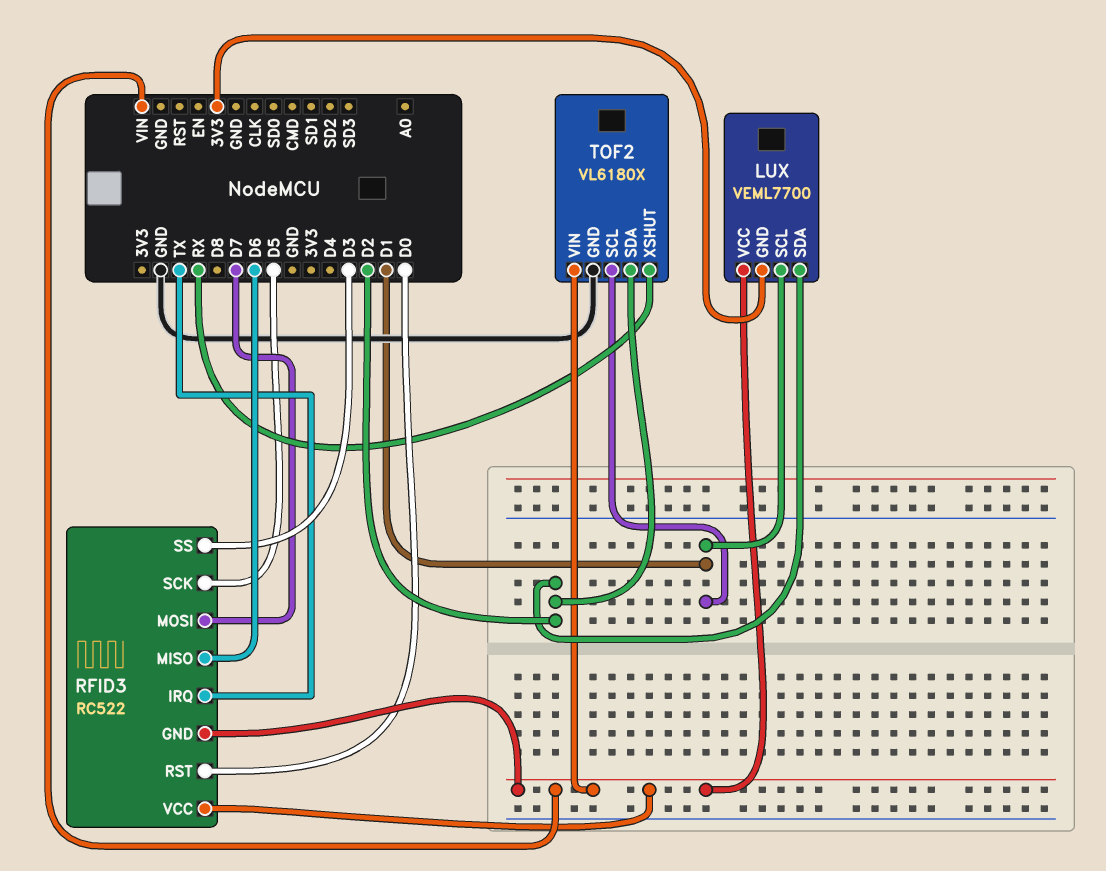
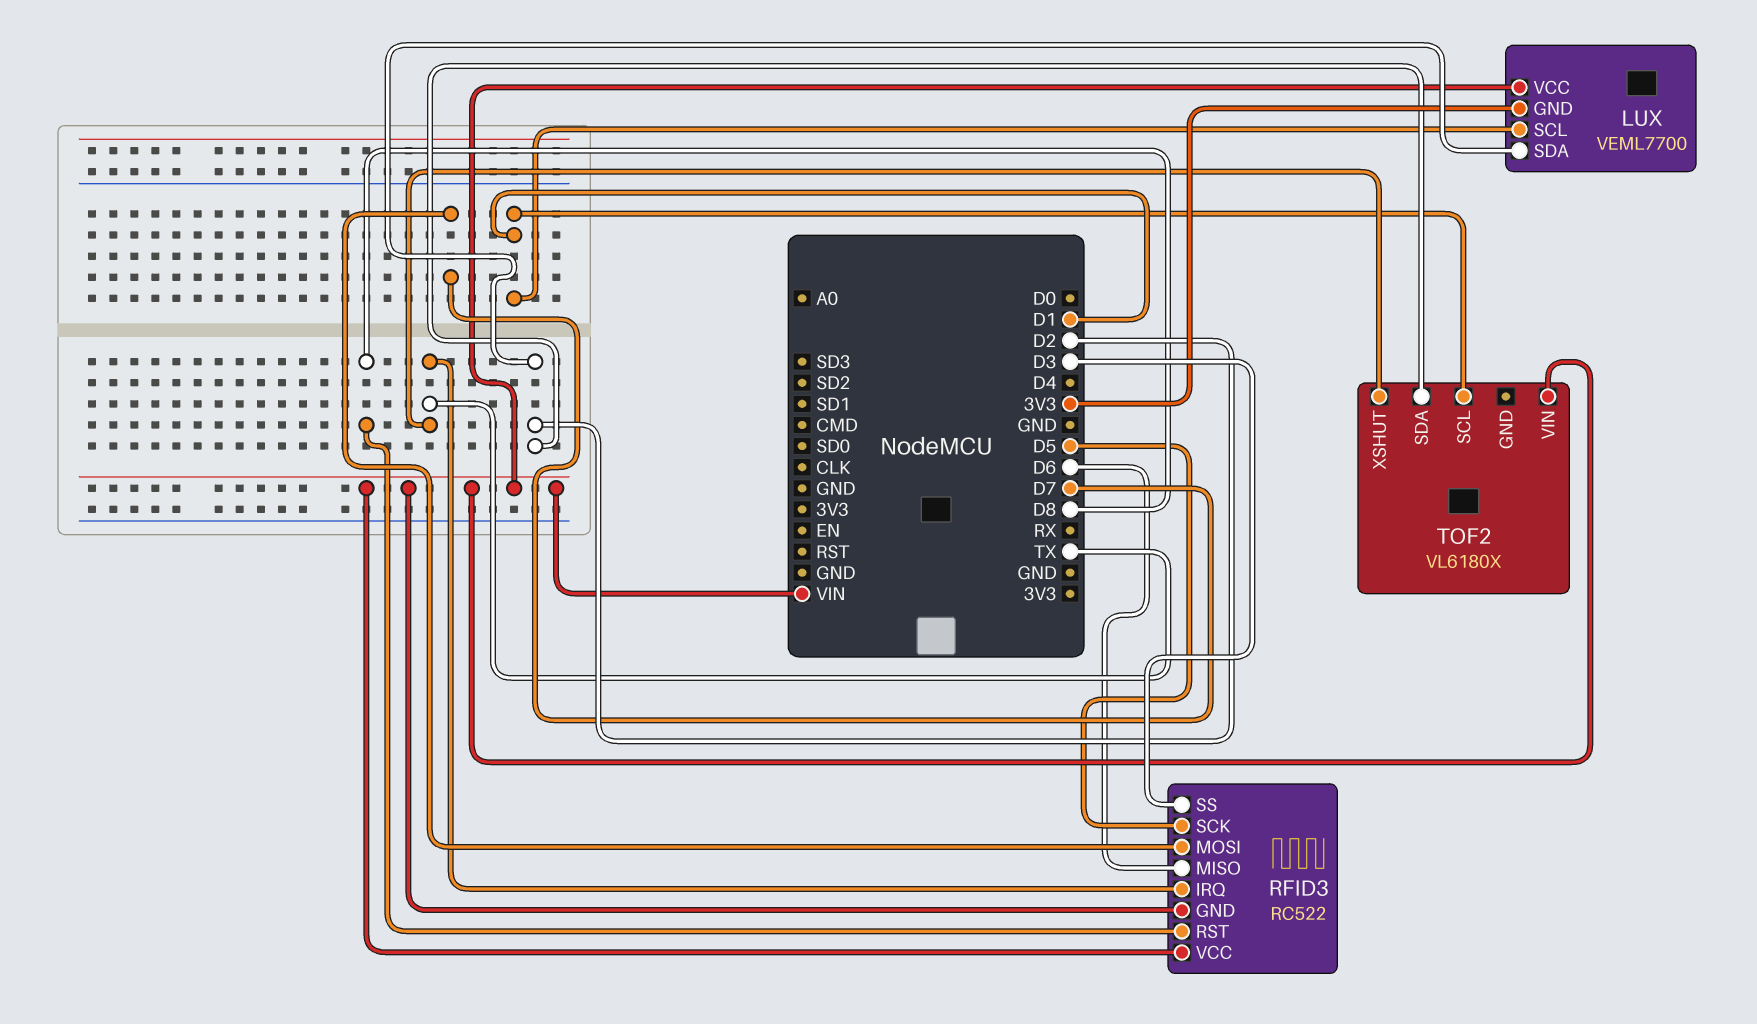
RFID3 pin RST: D0 -> D8
TOF2 pin GND: GND -> none
TOF2 pin XSHUT: RX -> TX

